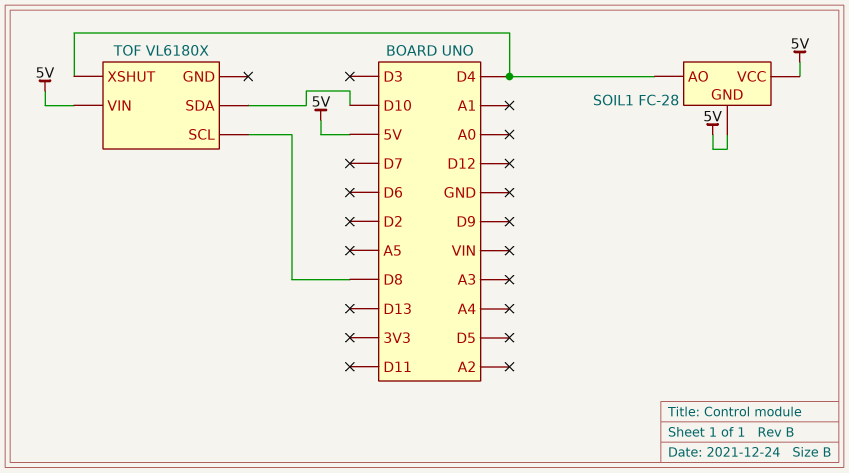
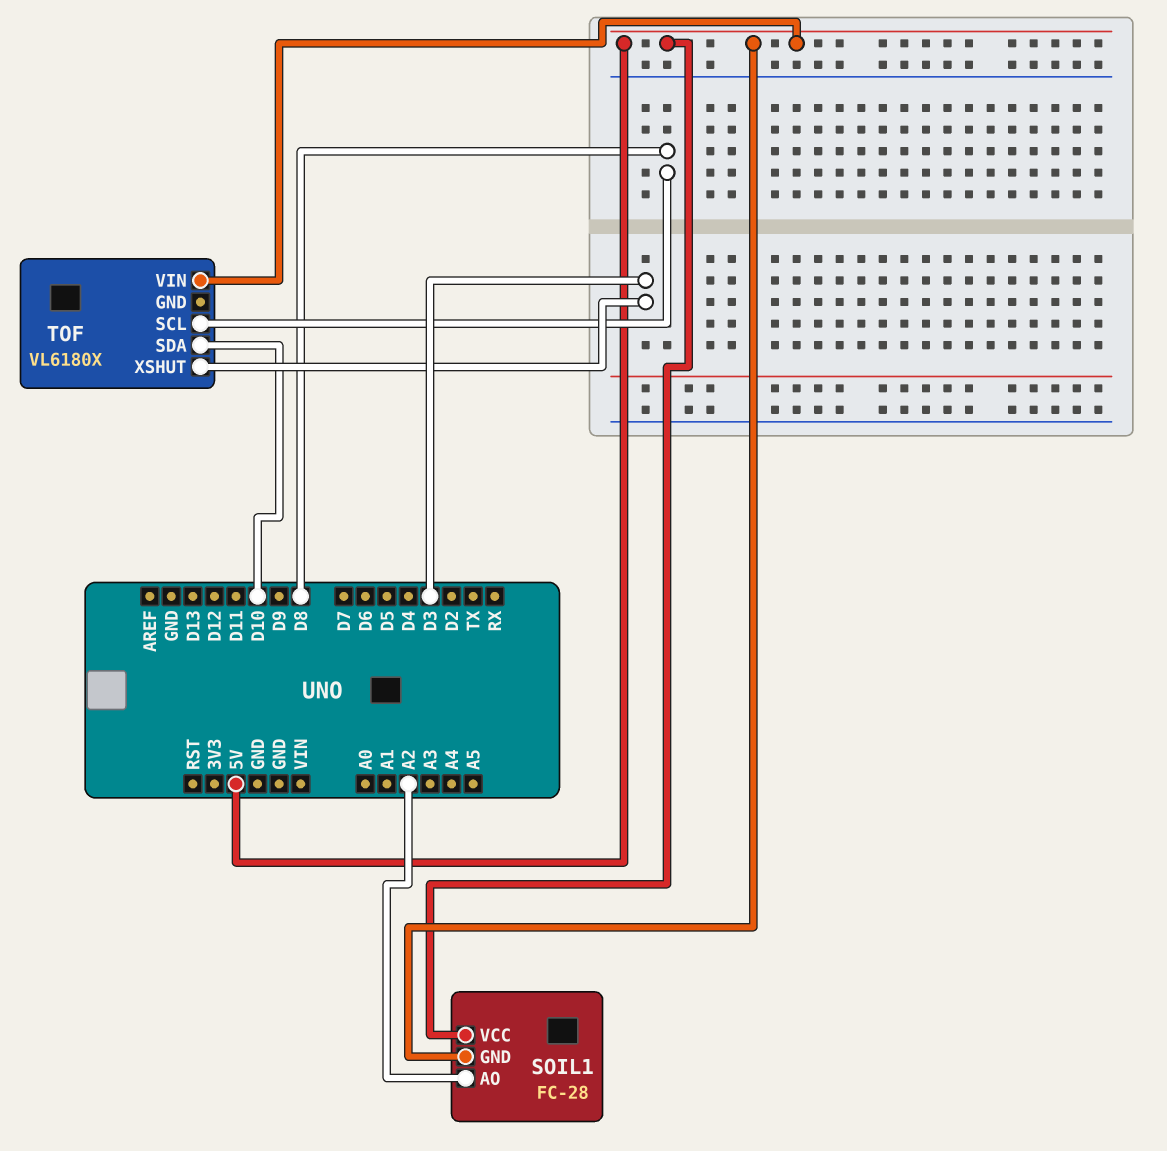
SOIL1 pin AO: D4 -> A2
TOF pin XSHUT: D4 -> D3

